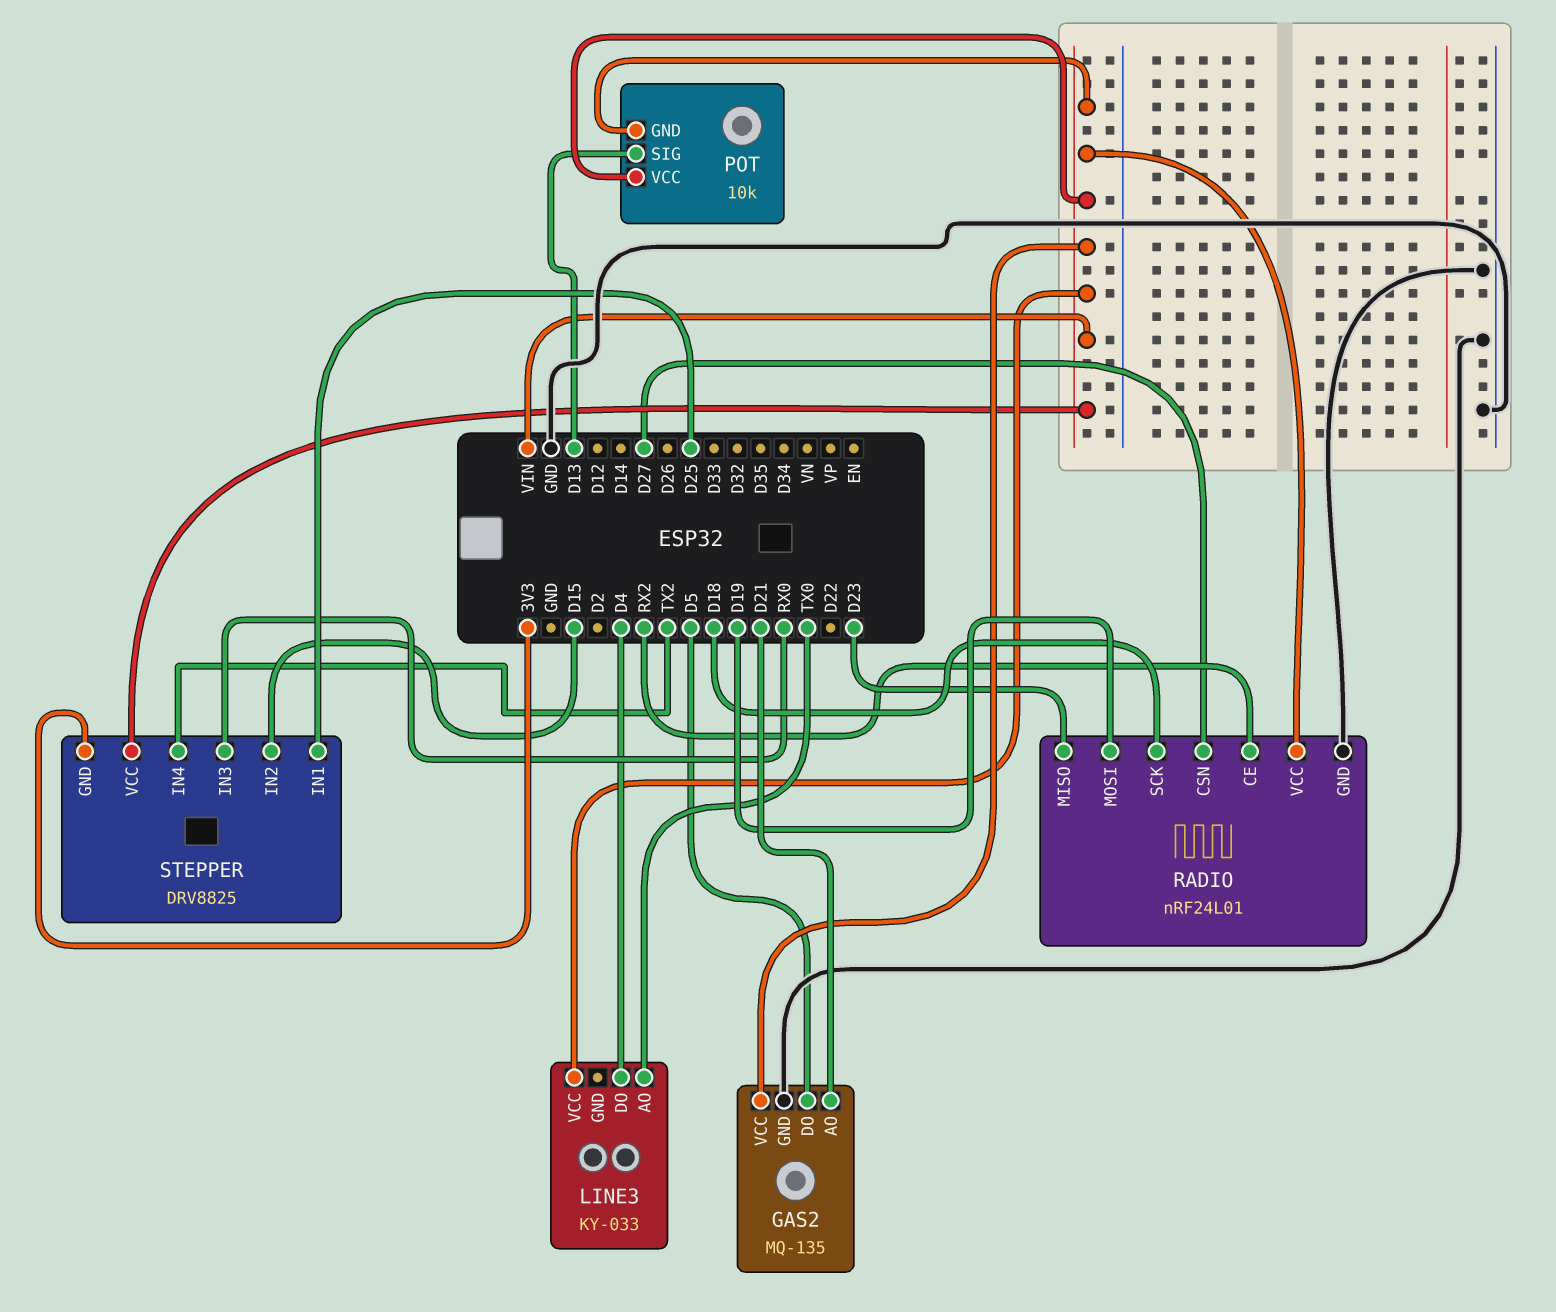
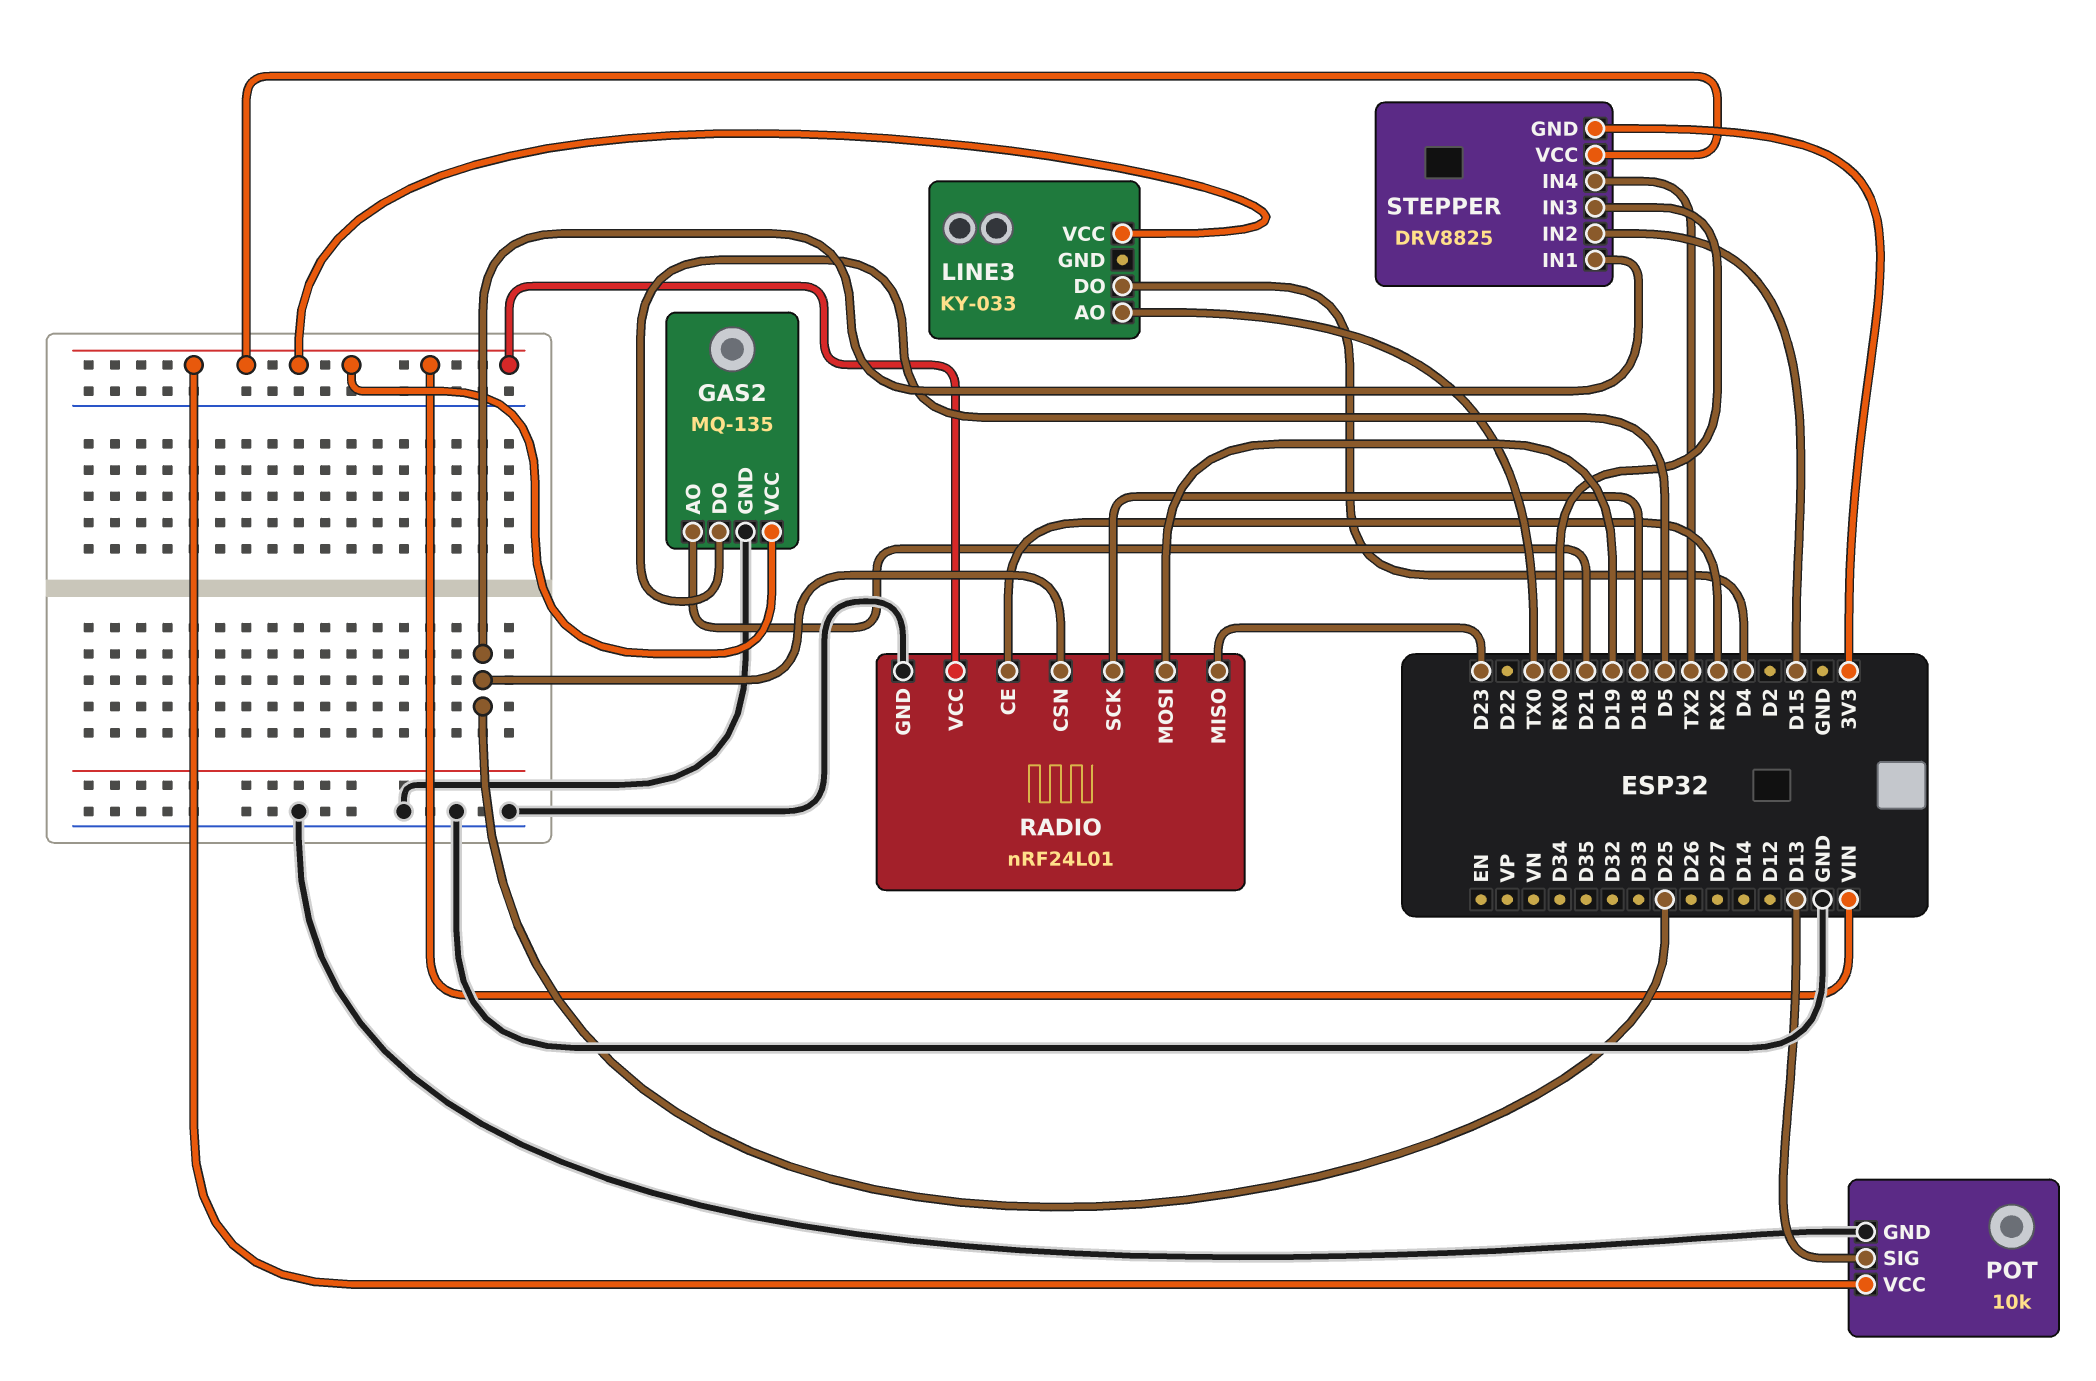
POT pin GND: VIN -> GND
RADIO pin CSN: D27 -> D25

